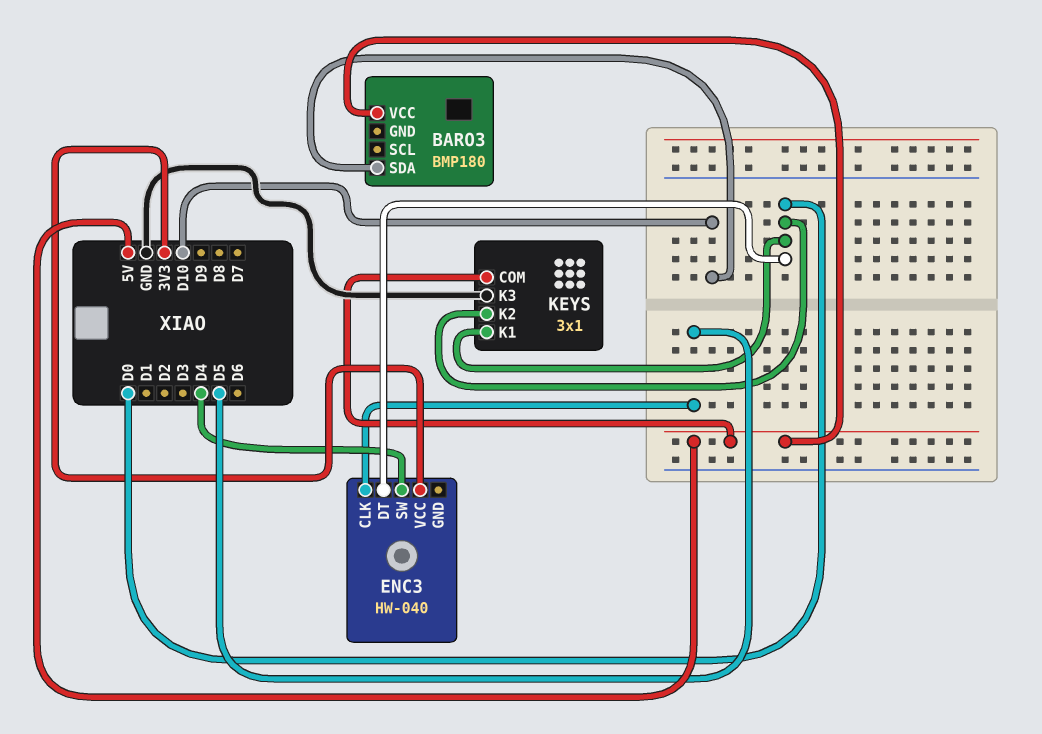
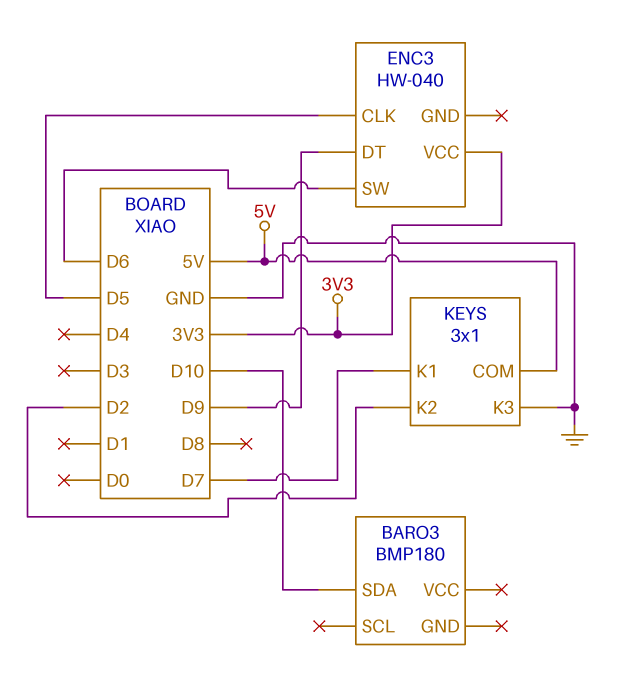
BARO3 pin VCC: 5V -> none
ENC3 pin DT: D0 -> D9
ENC3 pin SW: D4 -> D6
KEYS pin K1: D0 -> D7
KEYS pin K2: D0 -> D2

